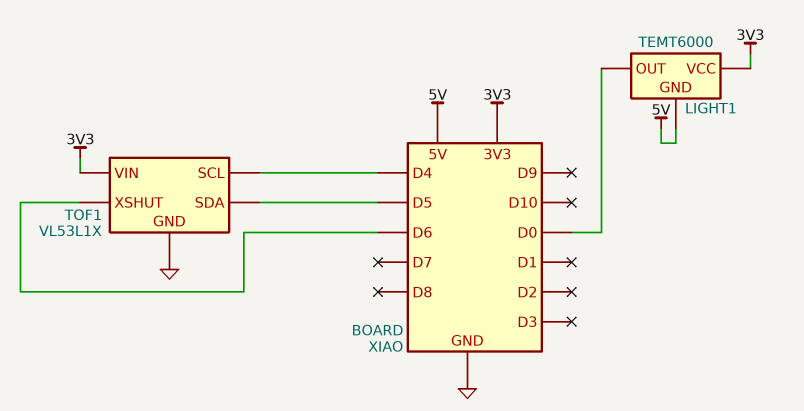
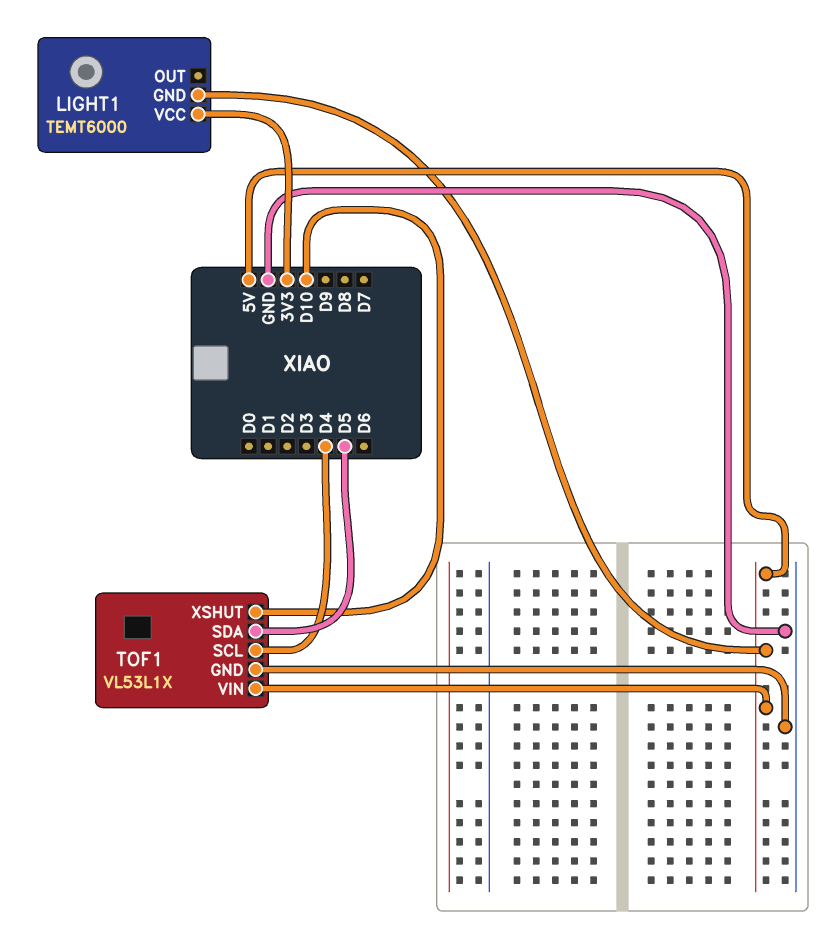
LIGHT1 pin OUT: D0 -> none
TOF1 pin VIN: 3V3 -> 5V
TOF1 pin XSHUT: D6 -> D10

